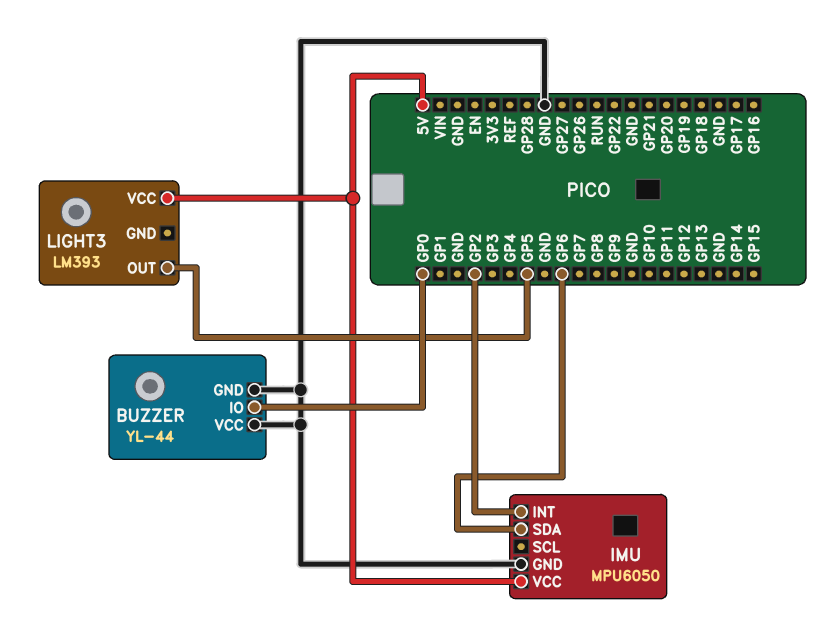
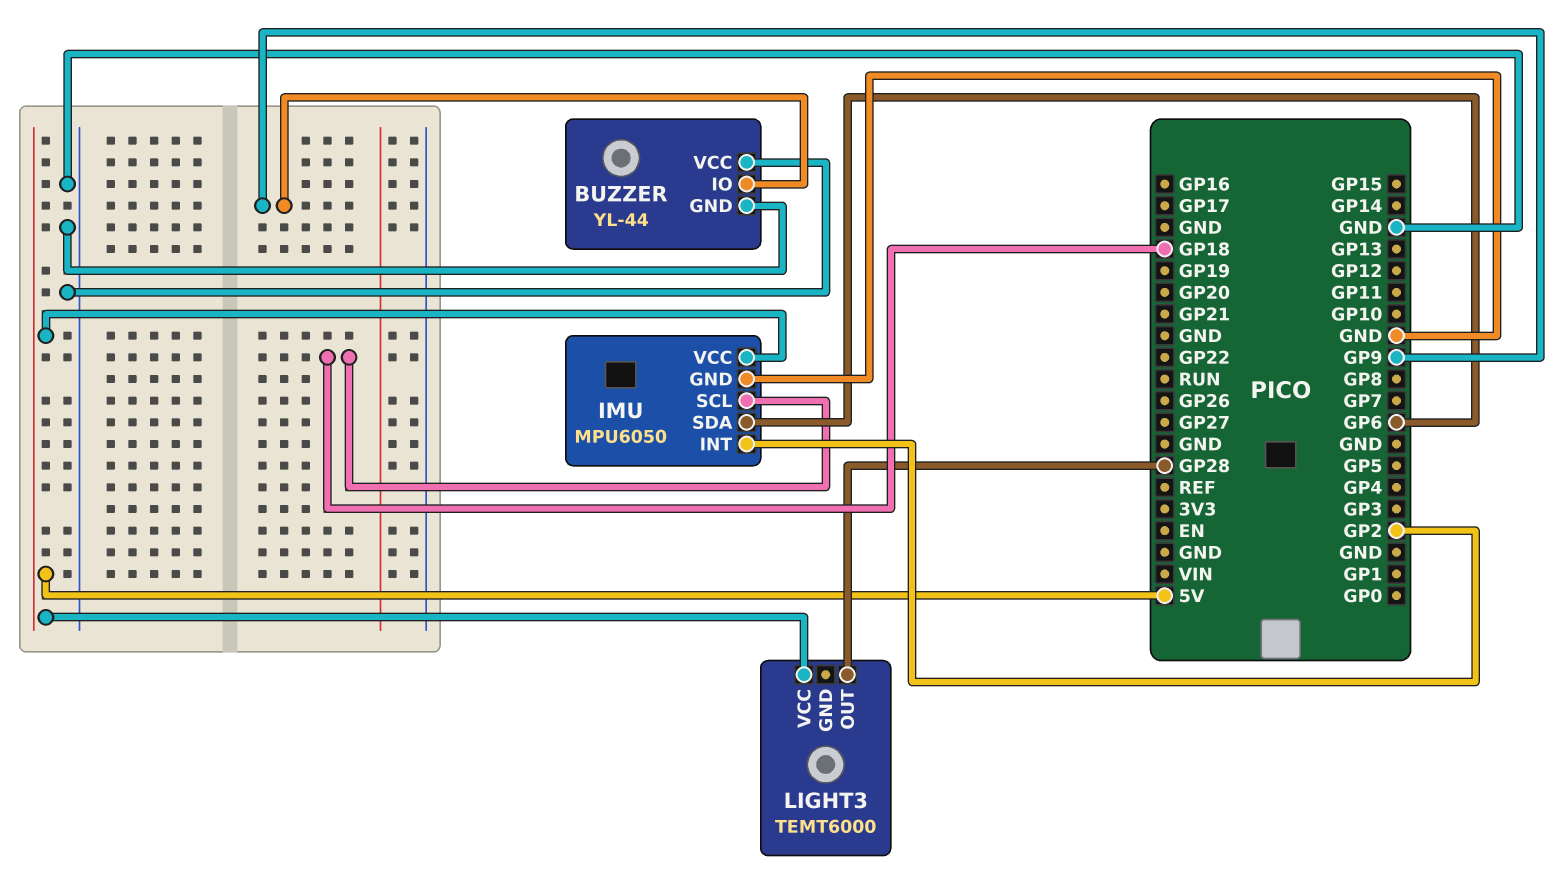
BUZZER pin IO: GP0 -> GP9
IMU pin SCL: none -> GP18
LIGHT3: LM393 -> TEMT6000
LIGHT3 pin OUT: GP5 -> GP28

